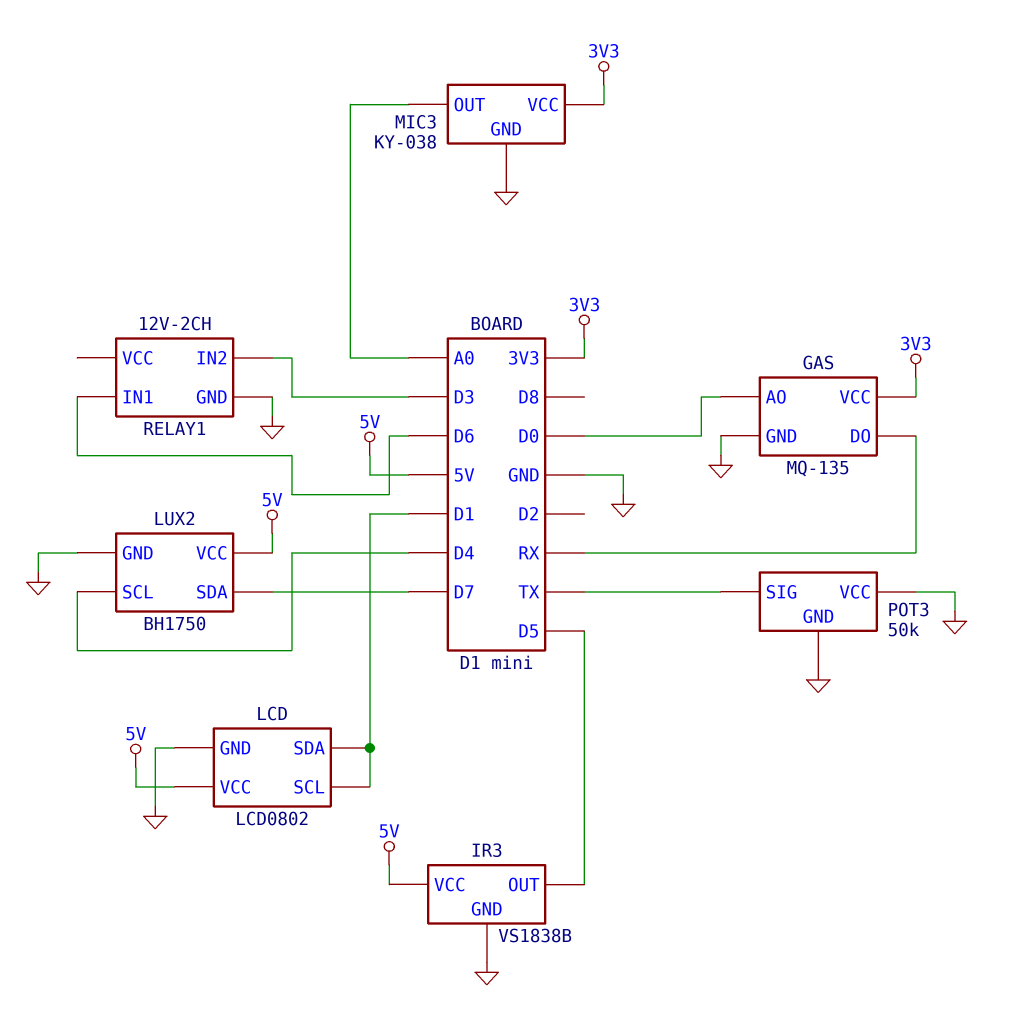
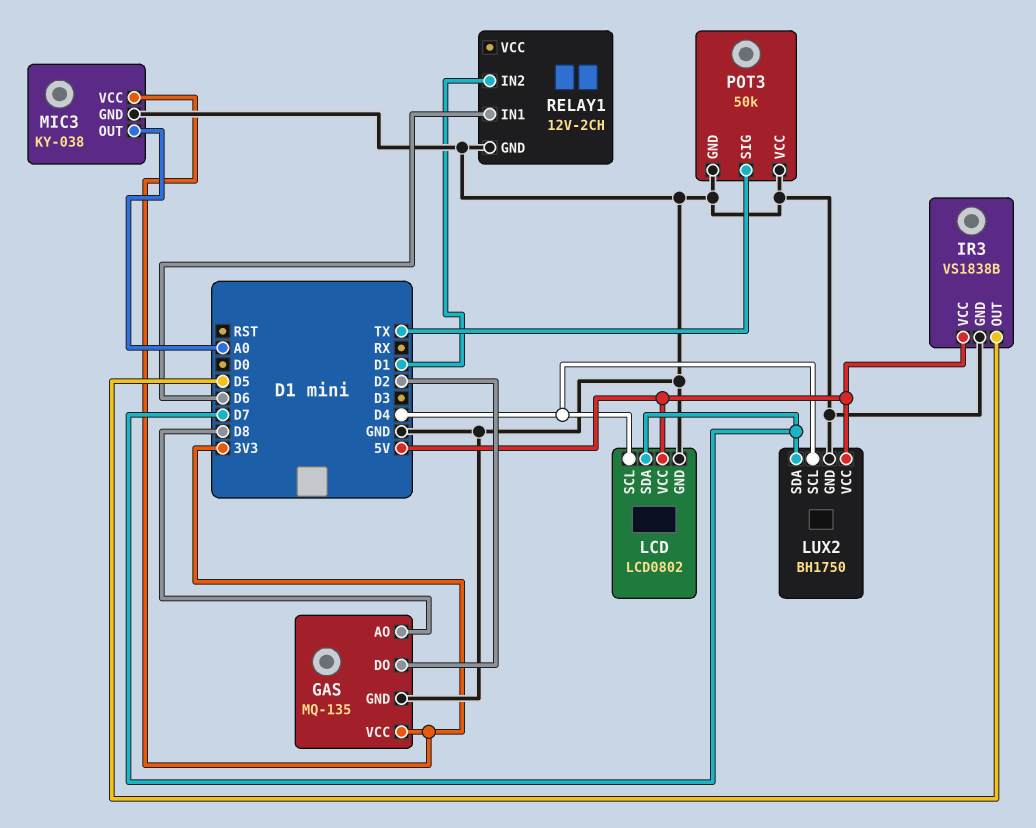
GAS pin AO: D0 -> D8
GAS pin DO: RX -> D2
LCD pin SCL: D1 -> D4
LCD pin SDA: D1 -> D7
RELAY1 pin IN2: D3 -> D1

